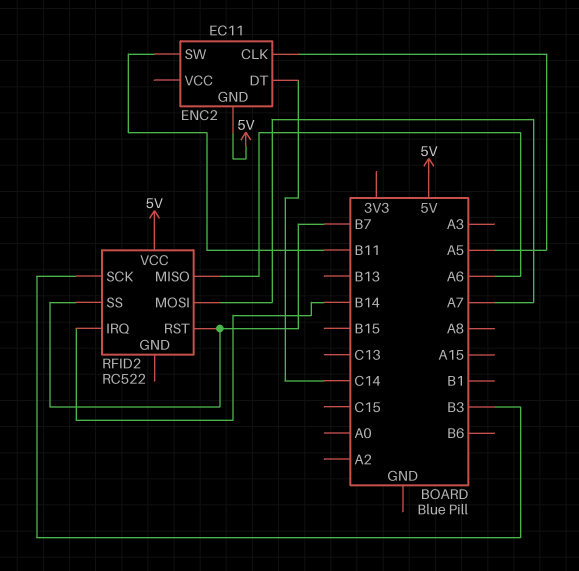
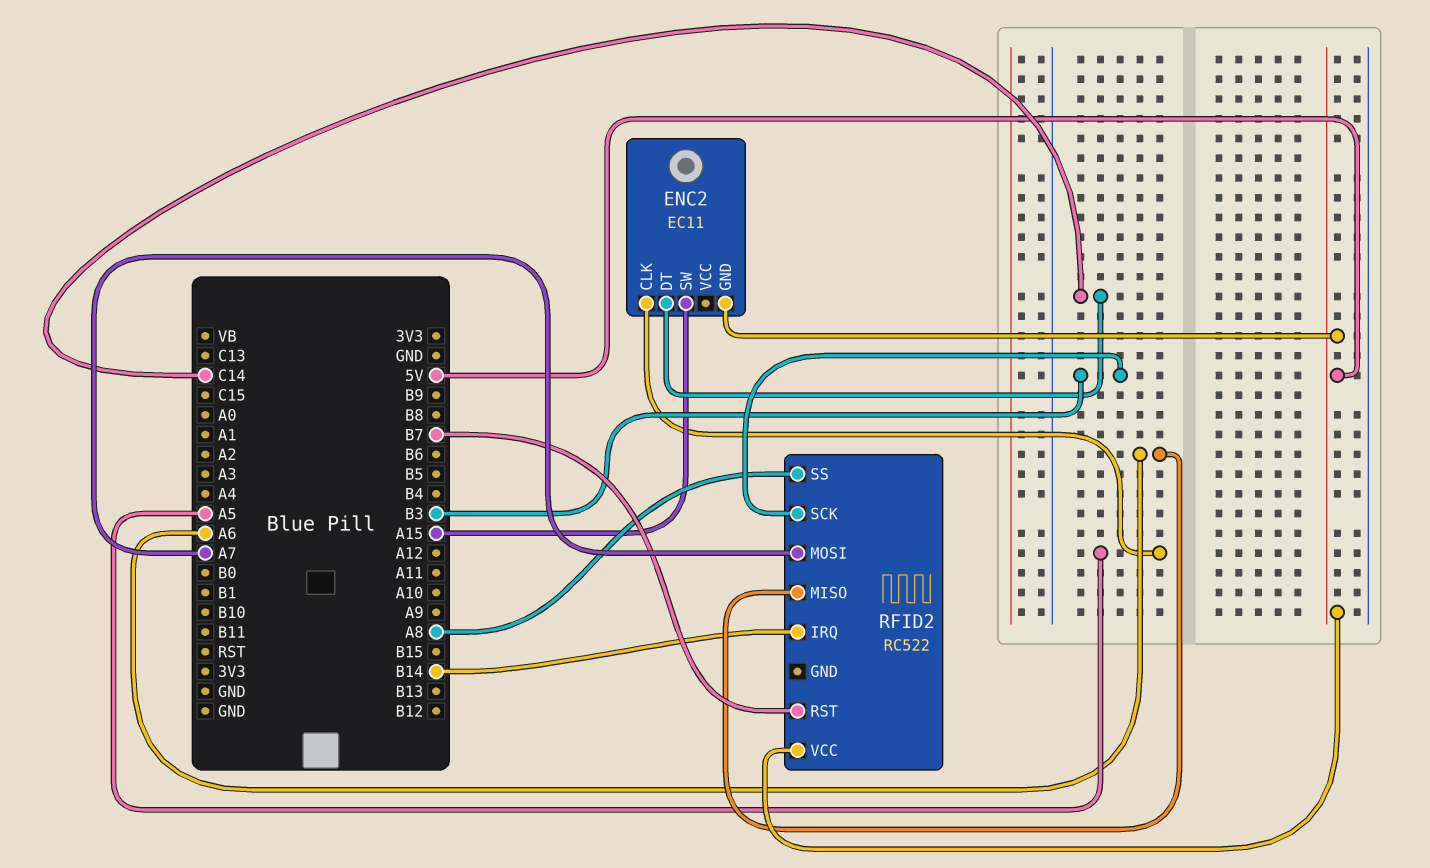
ENC2 pin SW: B11 -> A15
RFID2 pin SS: B7 -> A8

